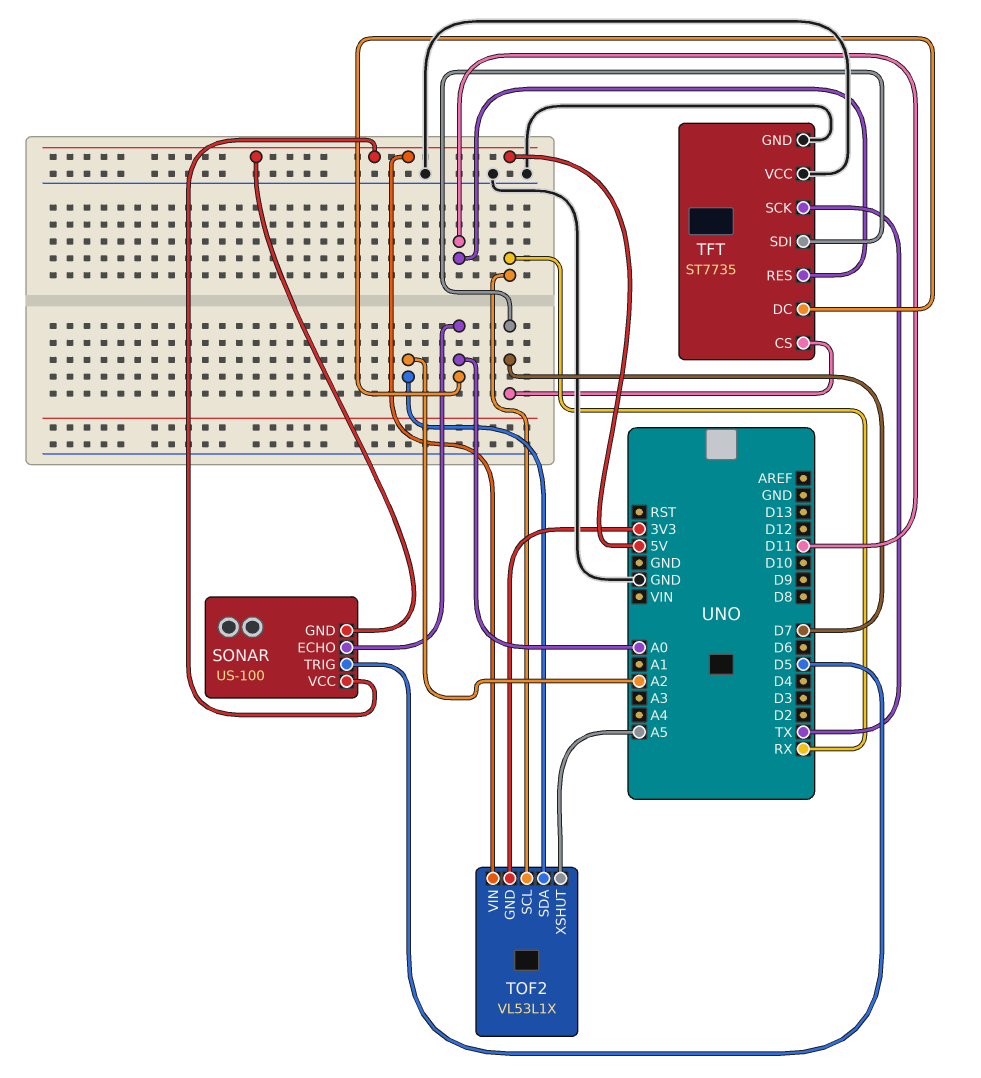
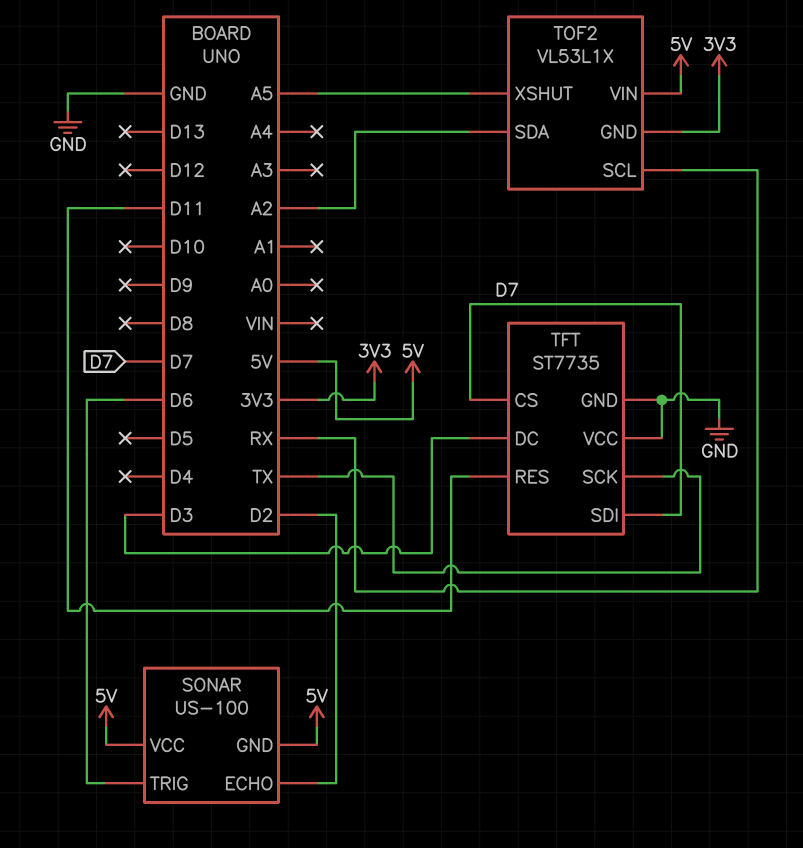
SONAR pin ECHO: A0 -> D2
SONAR pin TRIG: D5 -> D6
TFT pin DC: A0 -> D3

